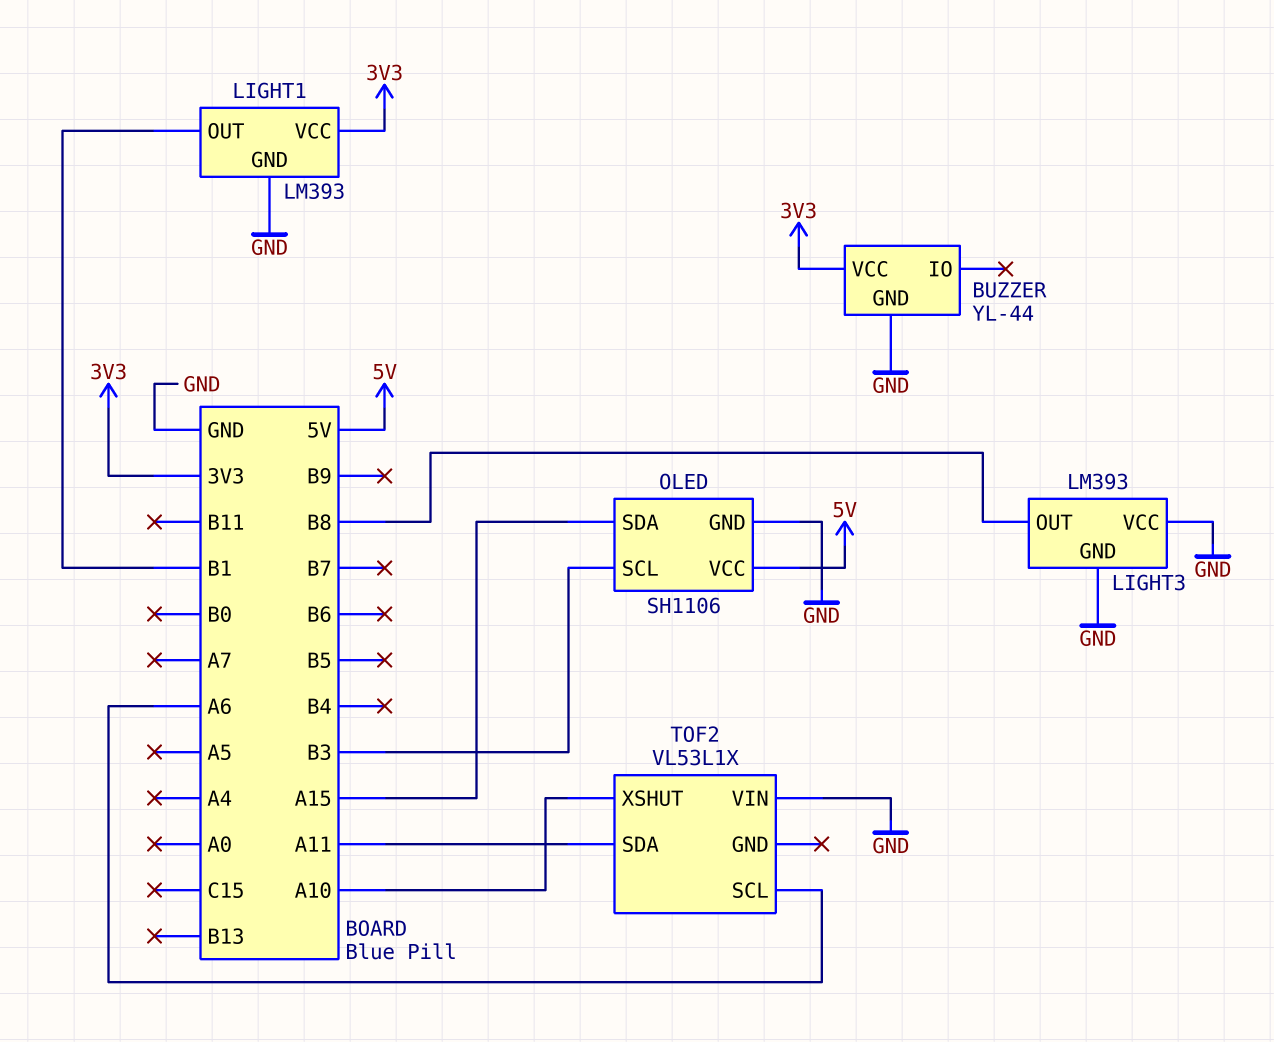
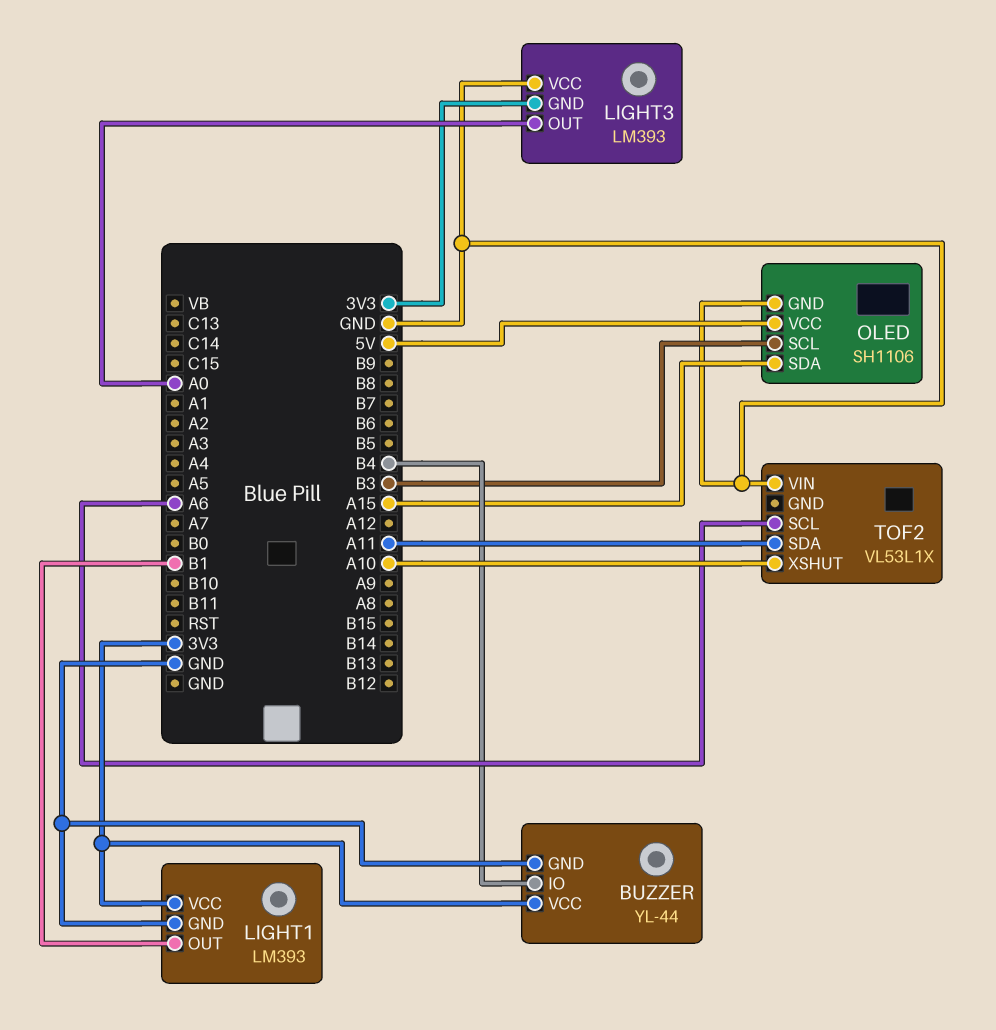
BUZZER pin IO: none -> B4
LIGHT3 pin GND: GND -> 3V3
LIGHT3 pin OUT: B8 -> A0

